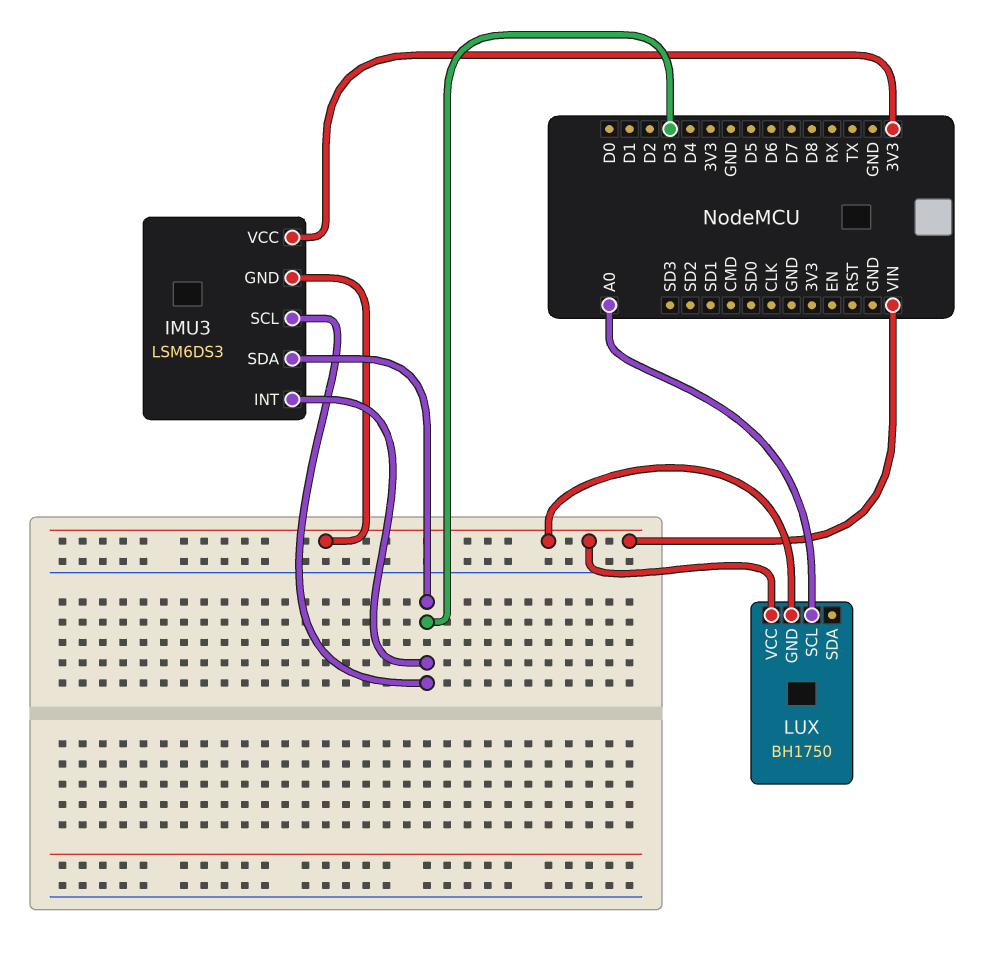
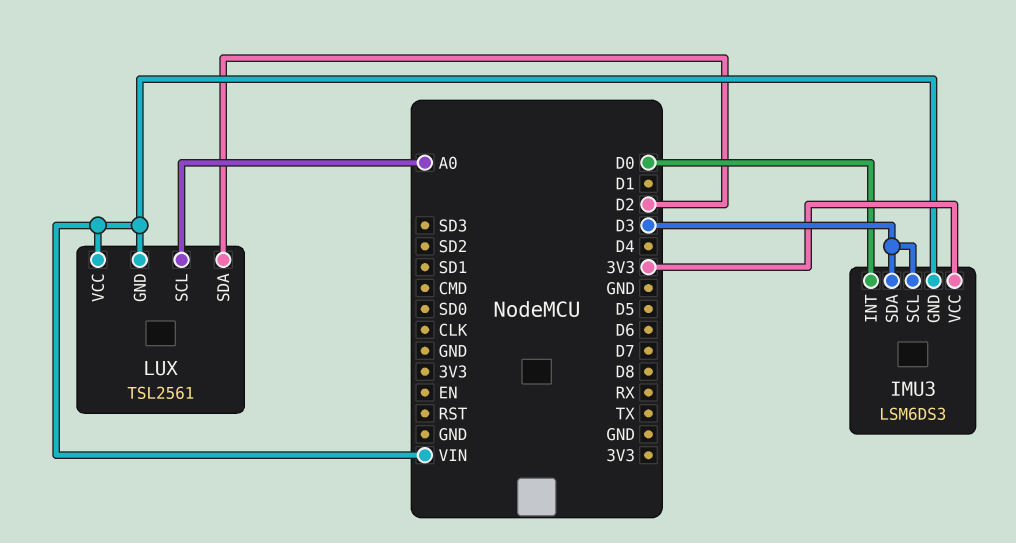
IMU3 pin INT: D3 -> D0
LUX: BH1750 -> TSL2561
LUX pin SDA: none -> D2

